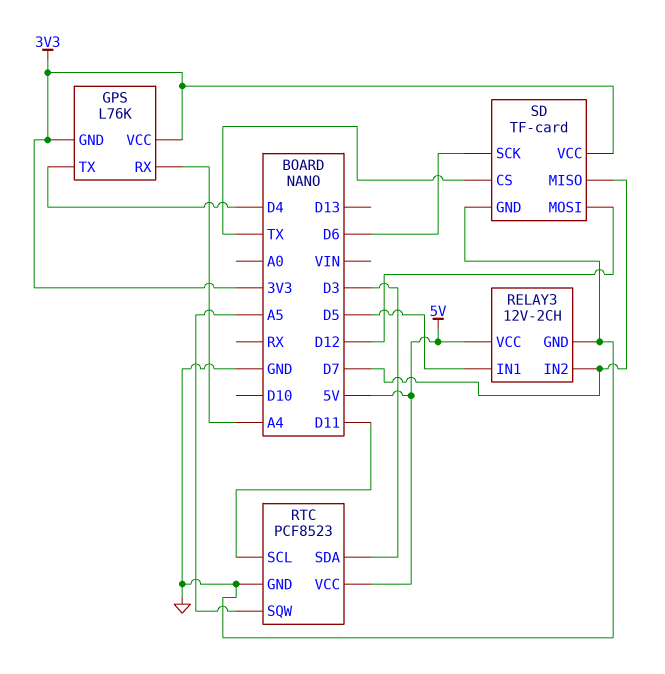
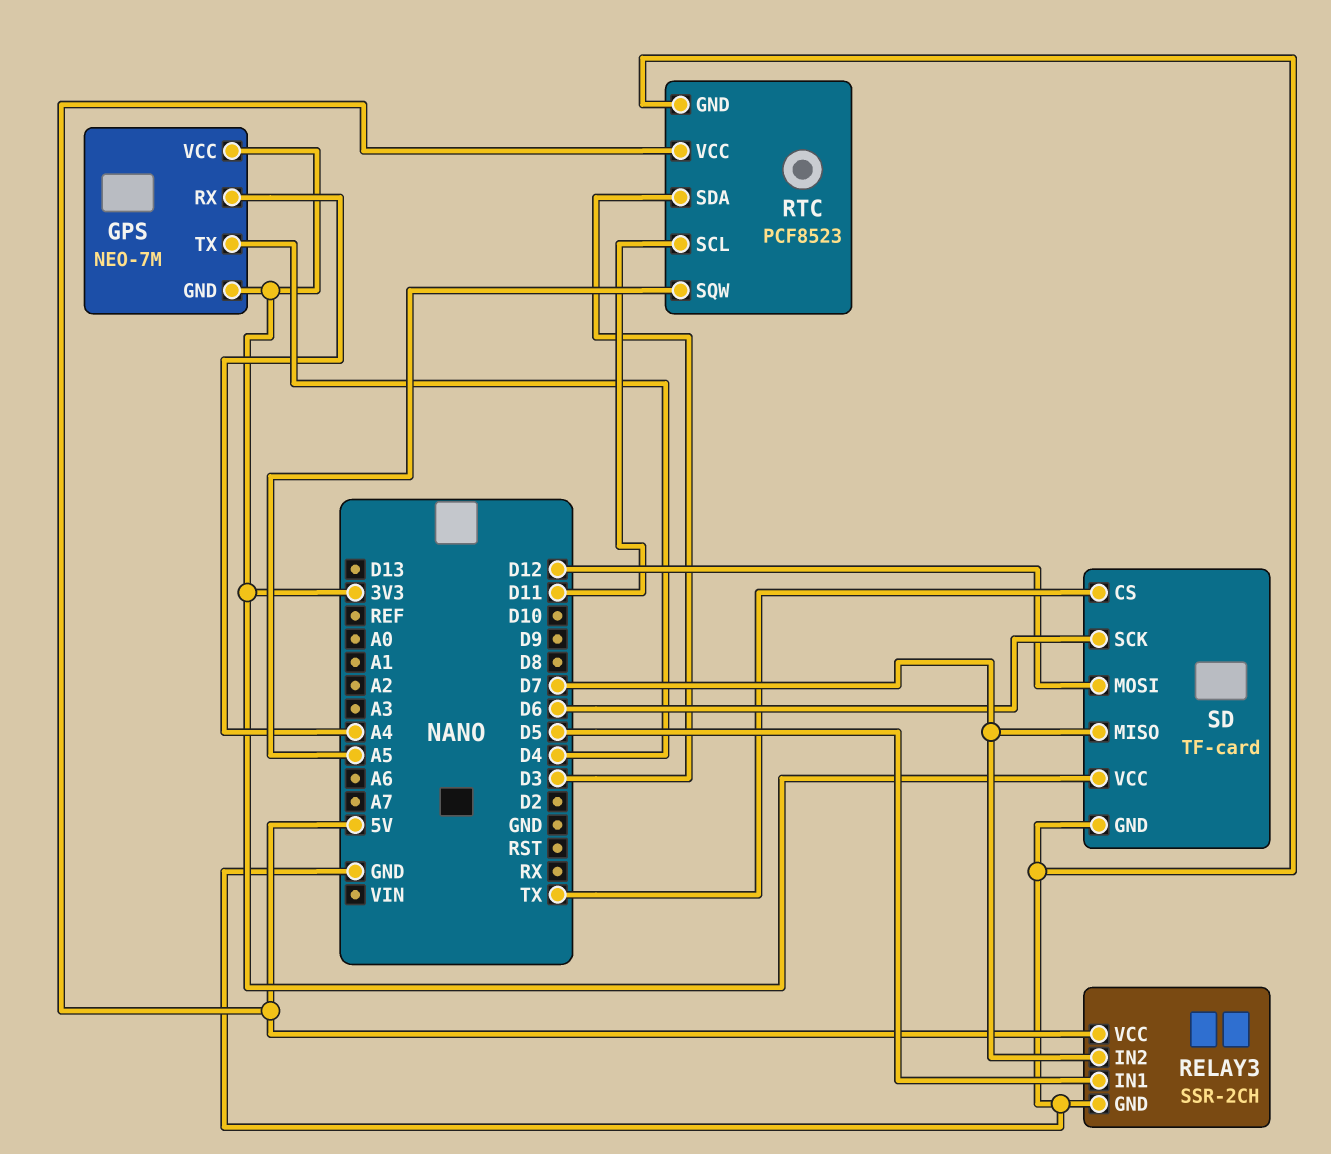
GPS: L76K -> NEO-7M
RELAY3: 12V-2CH -> SSR-2CH

